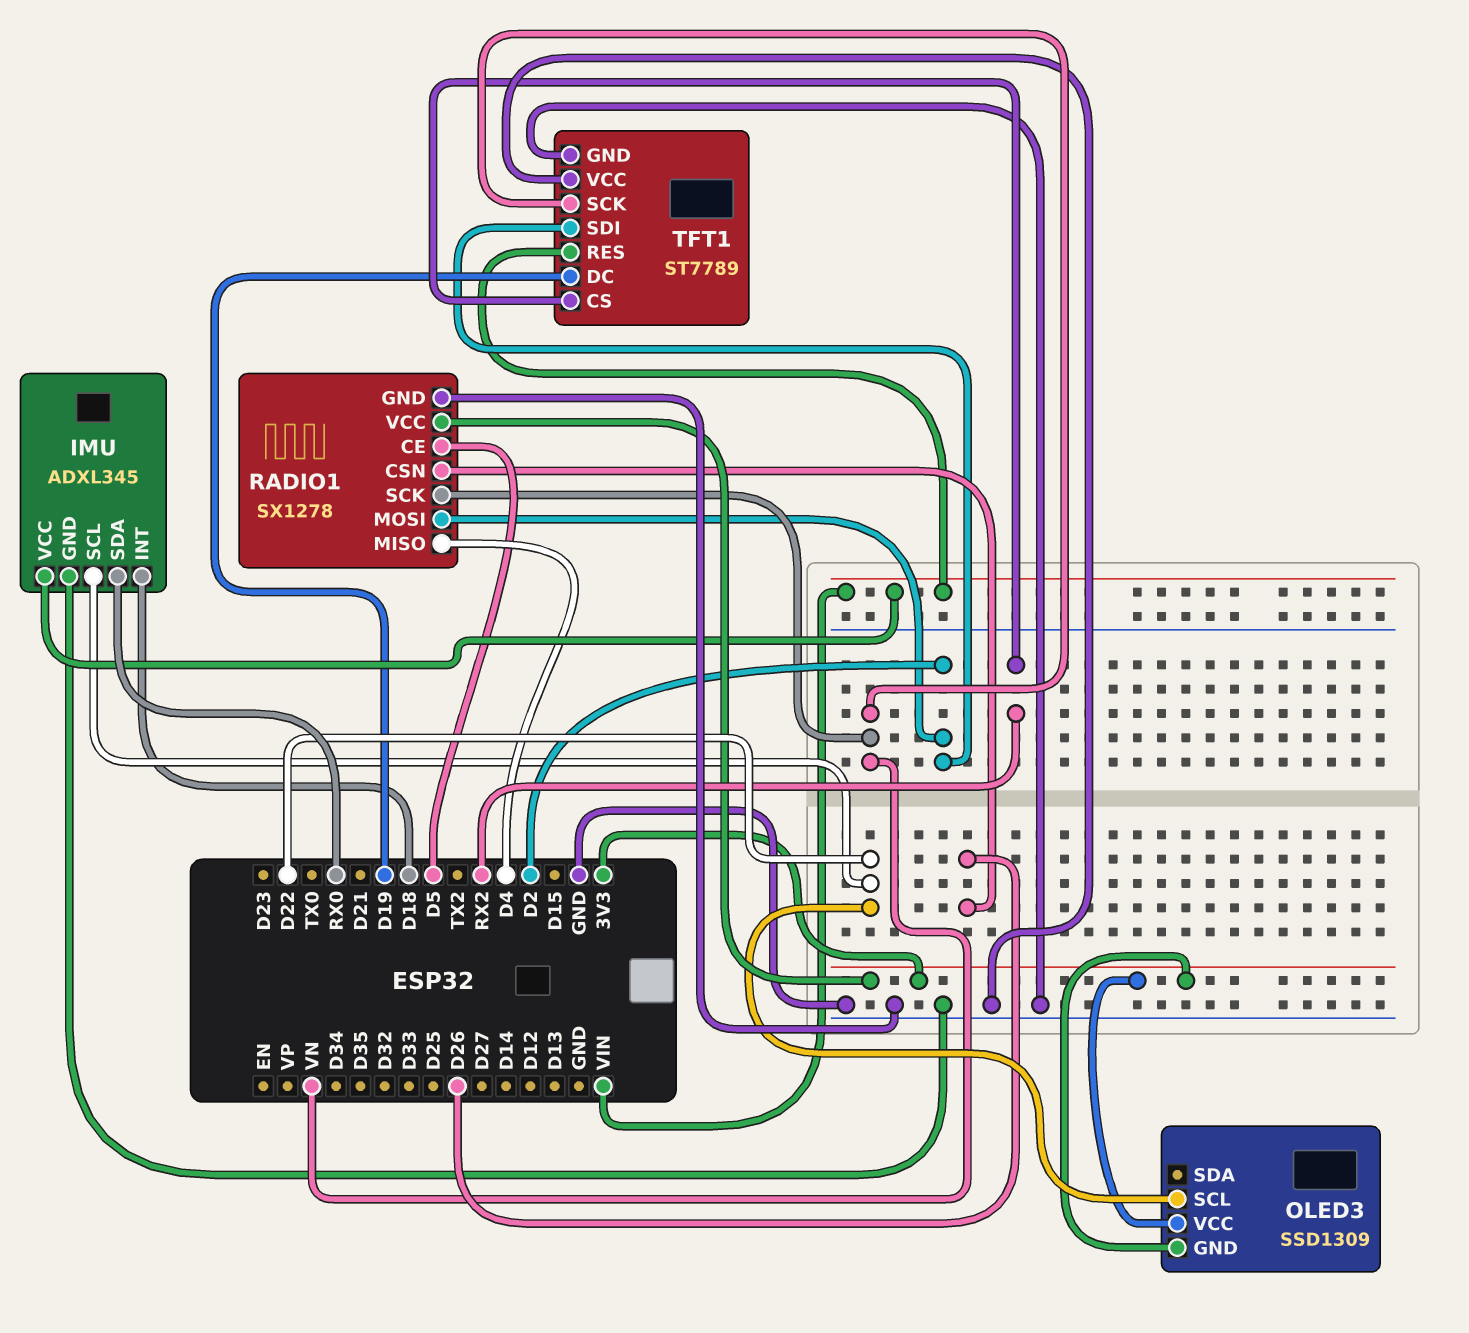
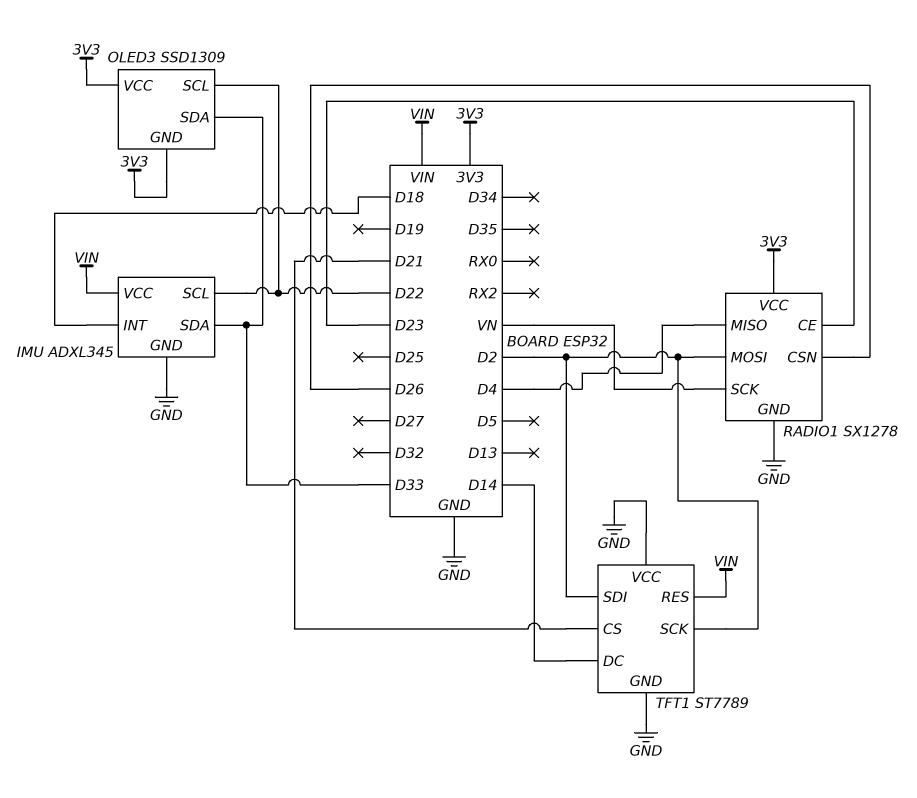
IMU pin SDA: RX0 -> D33
OLED3 pin SDA: none -> D33
RADIO1 pin CE: D5 -> D23
TFT1 pin CS: RX2 -> D21
TFT1 pin DC: D19 -> D14
TFT1 pin SCK: VN -> D2

